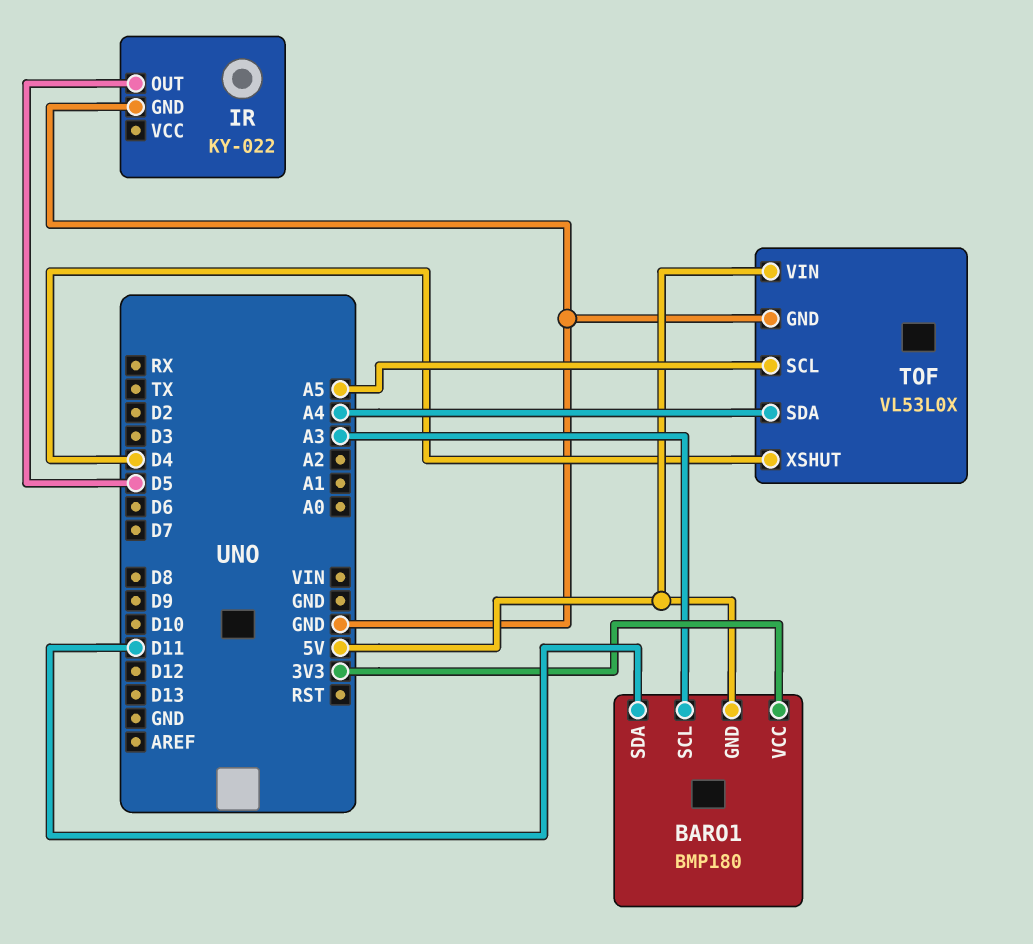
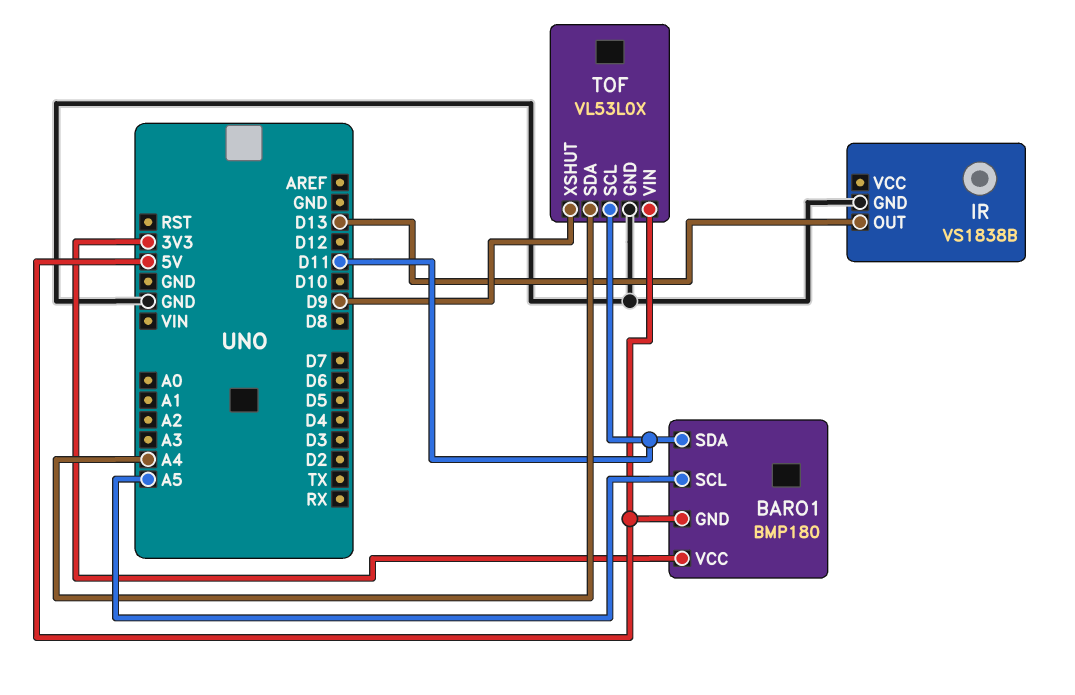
BARO1 pin SCL: A3 -> A5
IR: KY-022 -> VS1838B
IR pin OUT: D5 -> D13
TOF pin SCL: A5 -> D11
TOF pin XSHUT: D4 -> D9

